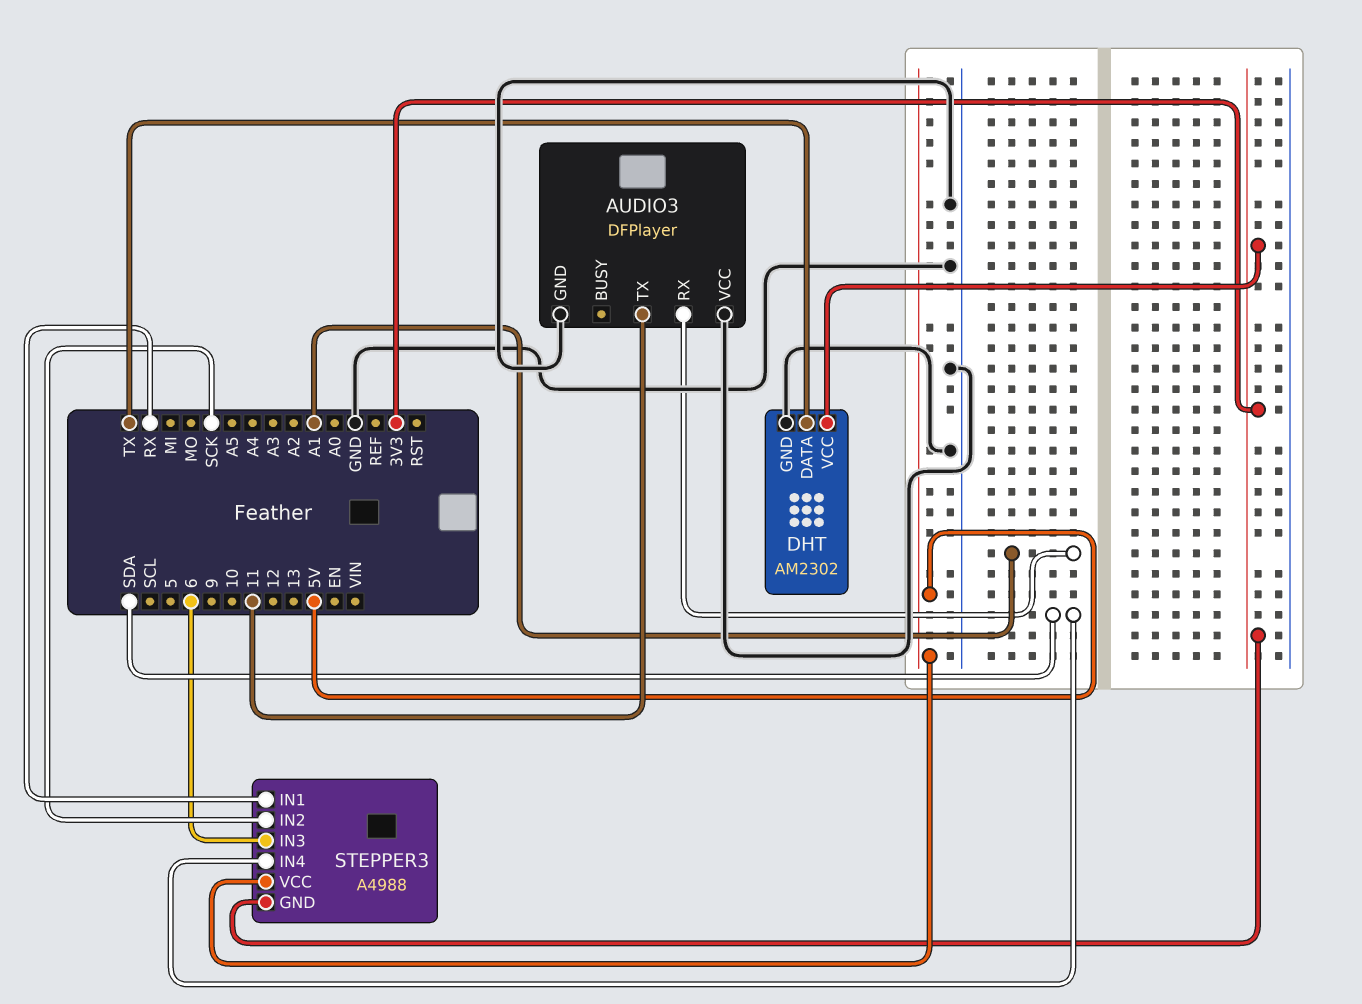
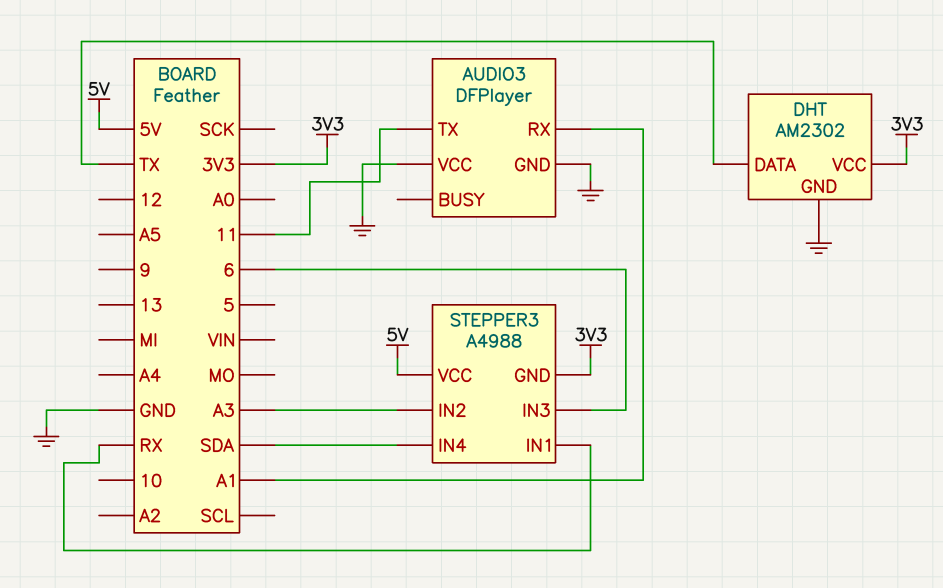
STEPPER3 pin IN2: SCK -> A3

